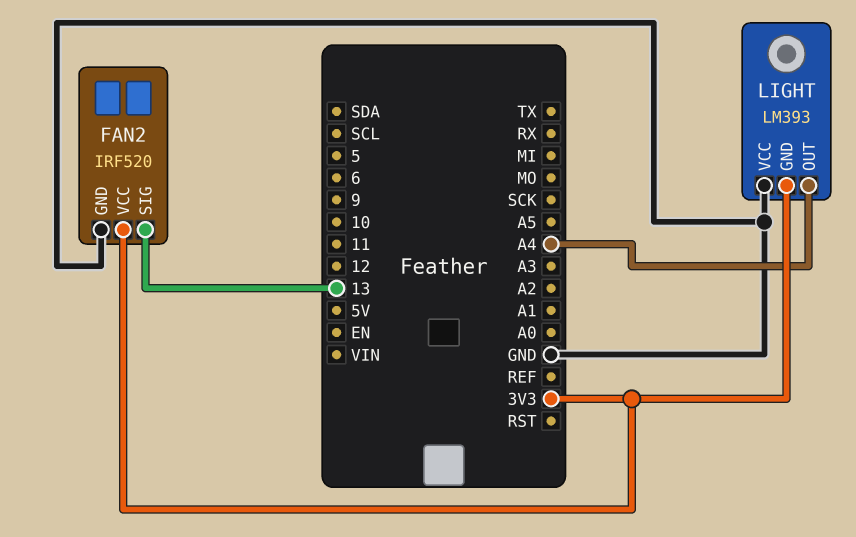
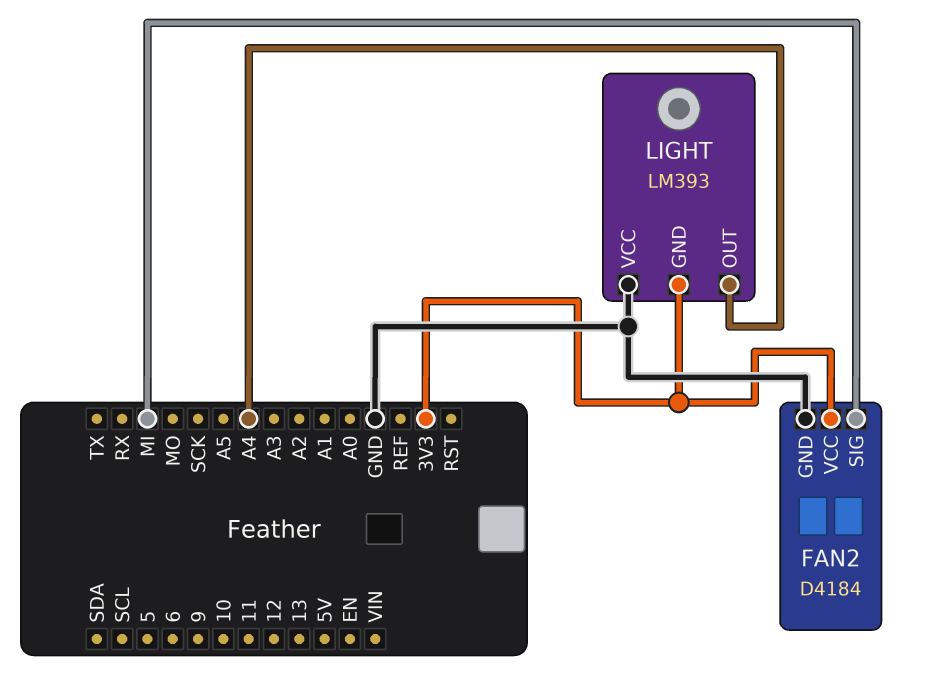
FAN2: IRF520 -> D4184
FAN2 pin SIG: 13 -> MI

